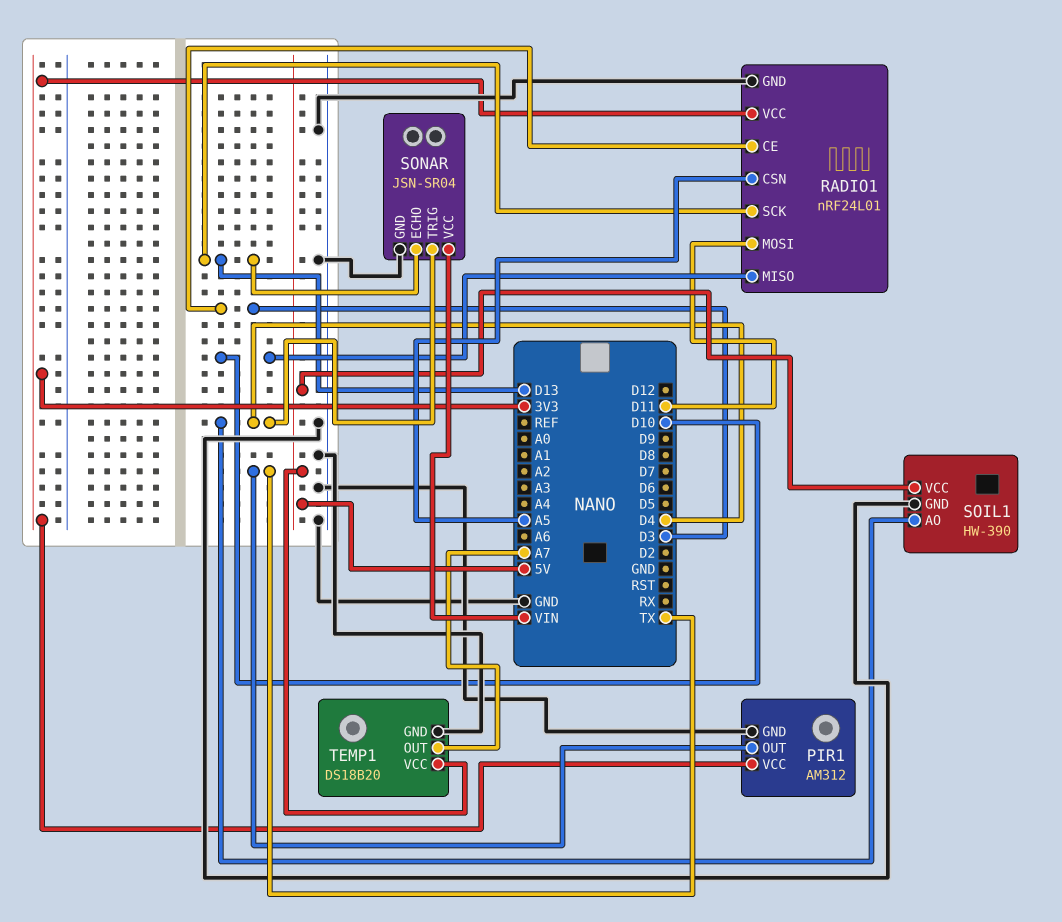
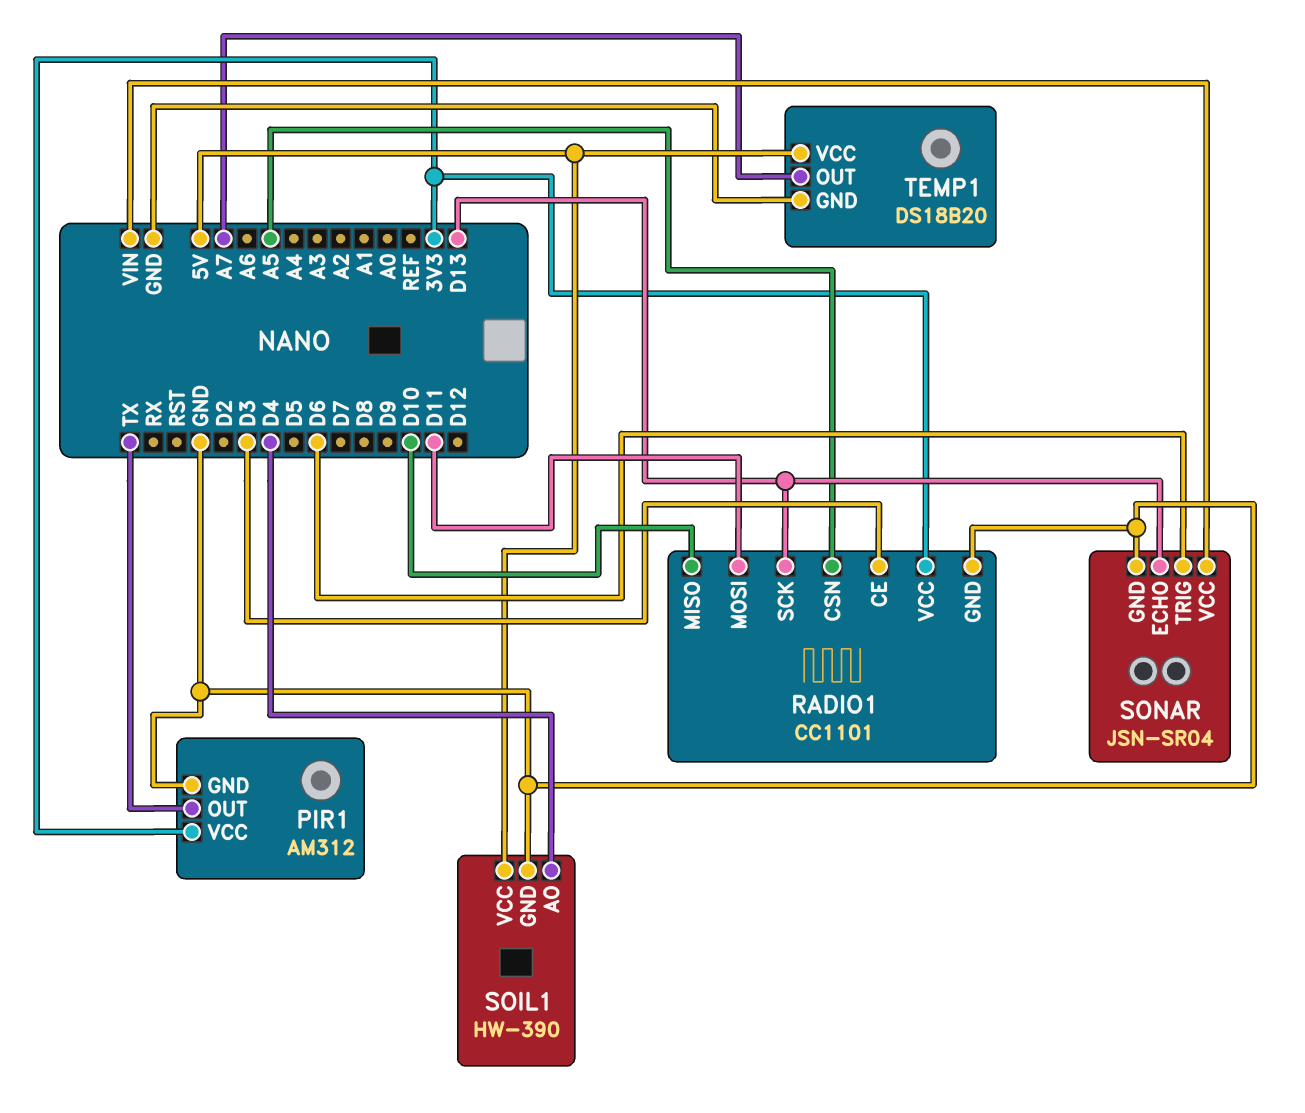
RADIO1: nRF24L01 -> CC1101
SONAR pin TRIG: D4 -> D6

